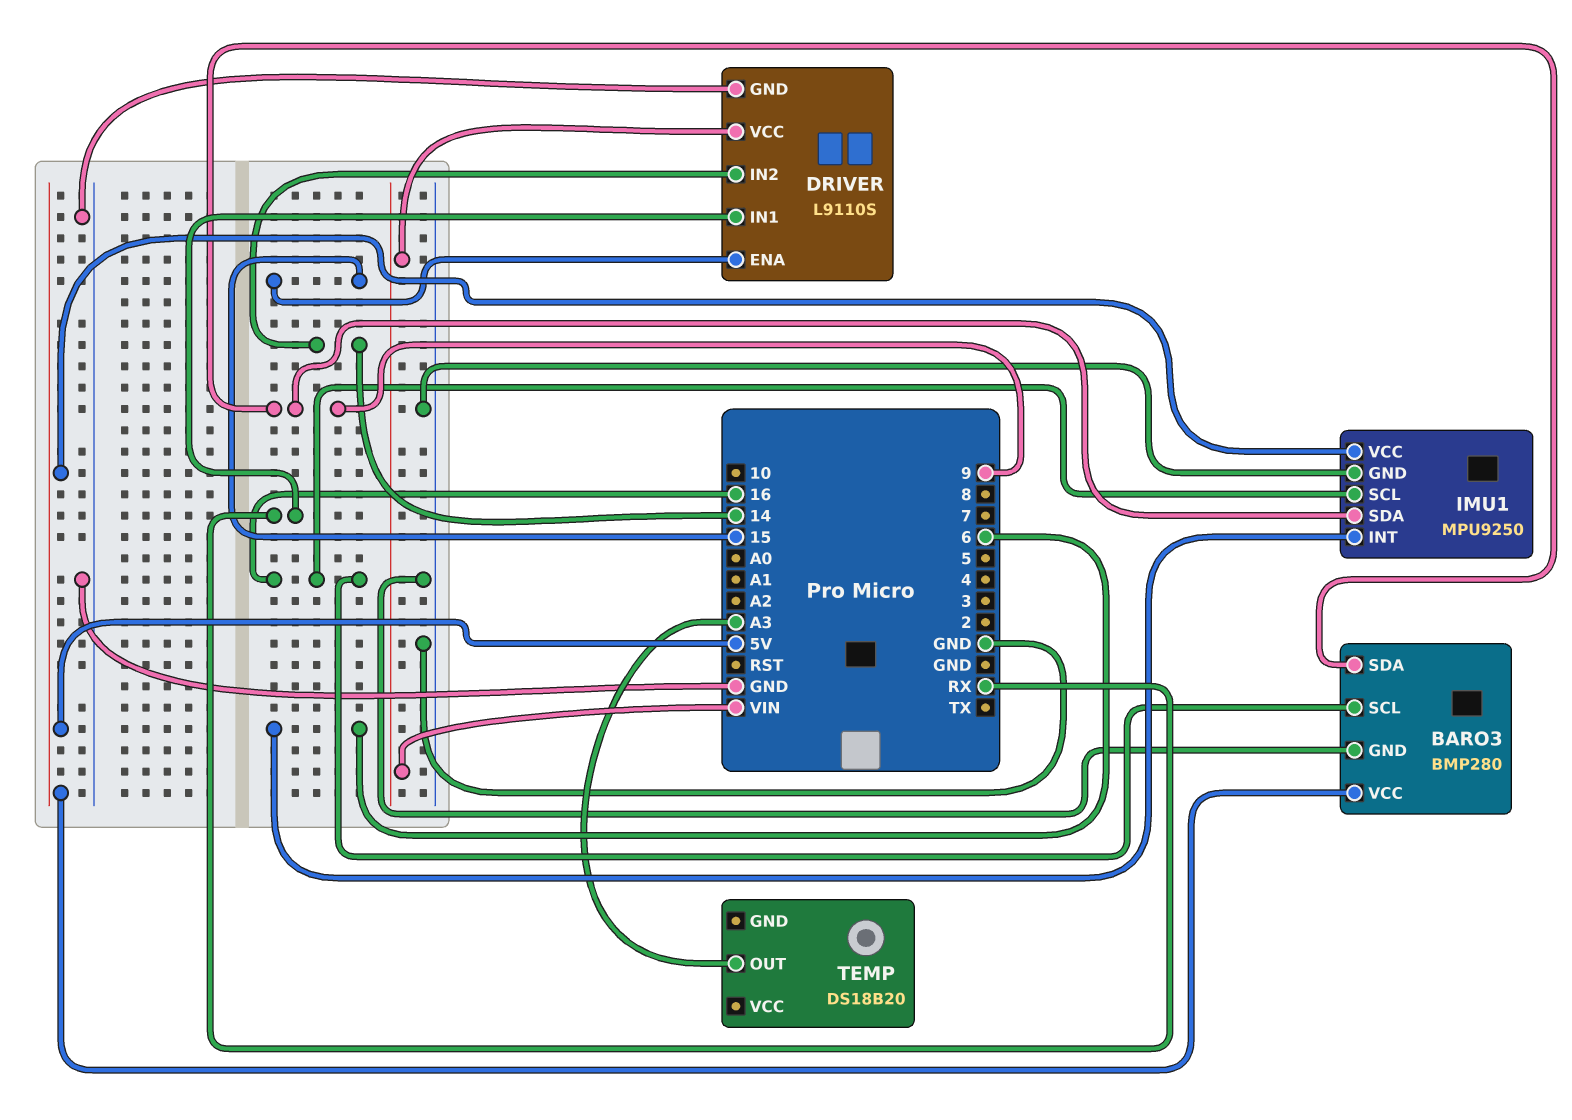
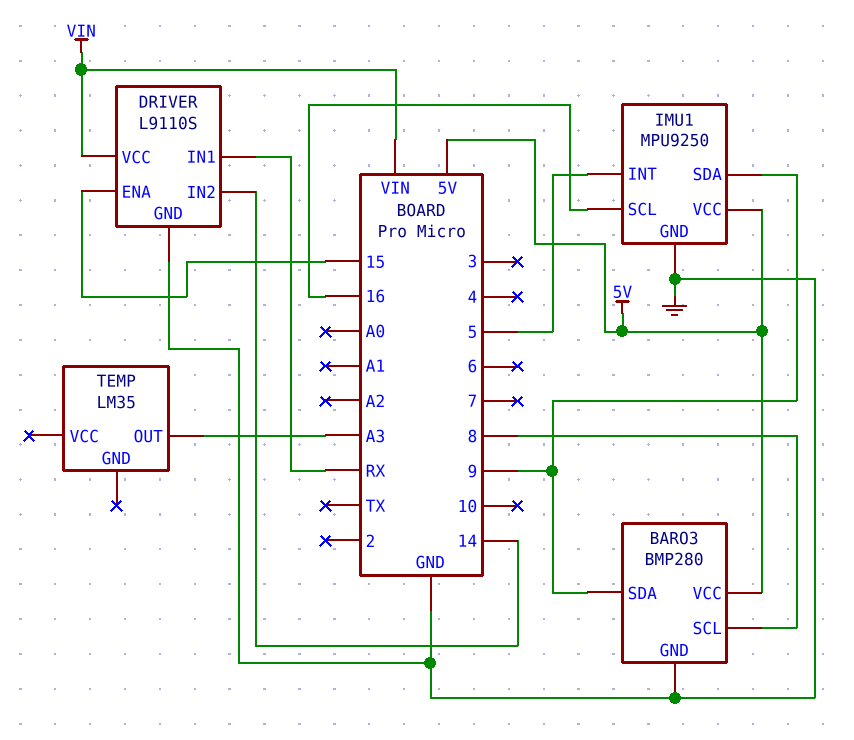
BARO3 pin SCL: 16 -> 8
IMU1 pin INT: 6 -> 5
TEMP: DS18B20 -> LM35

